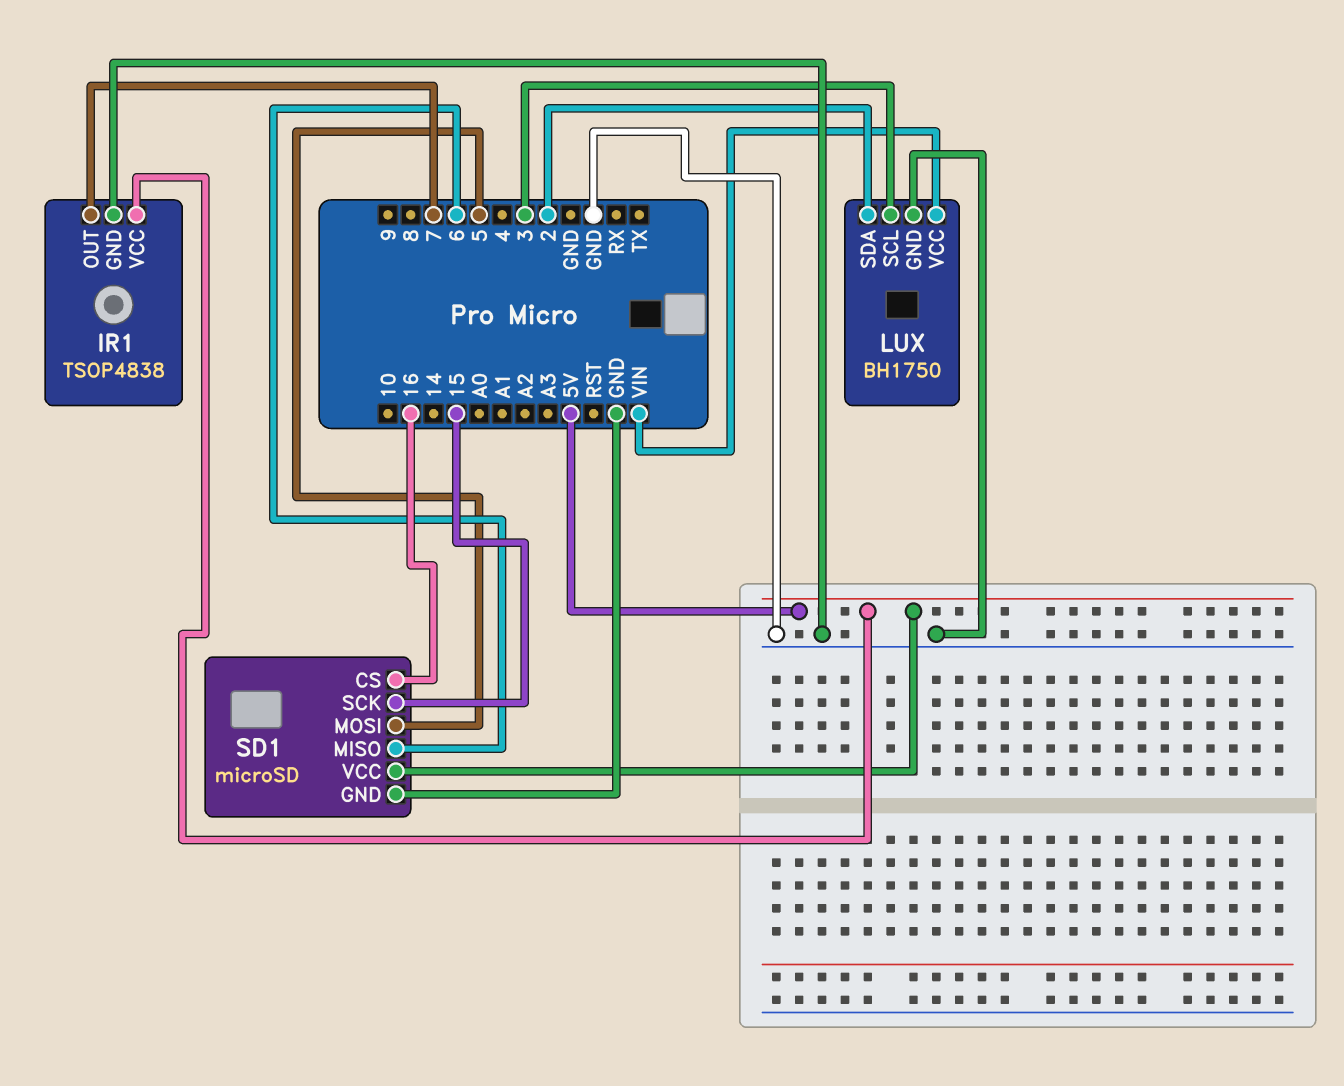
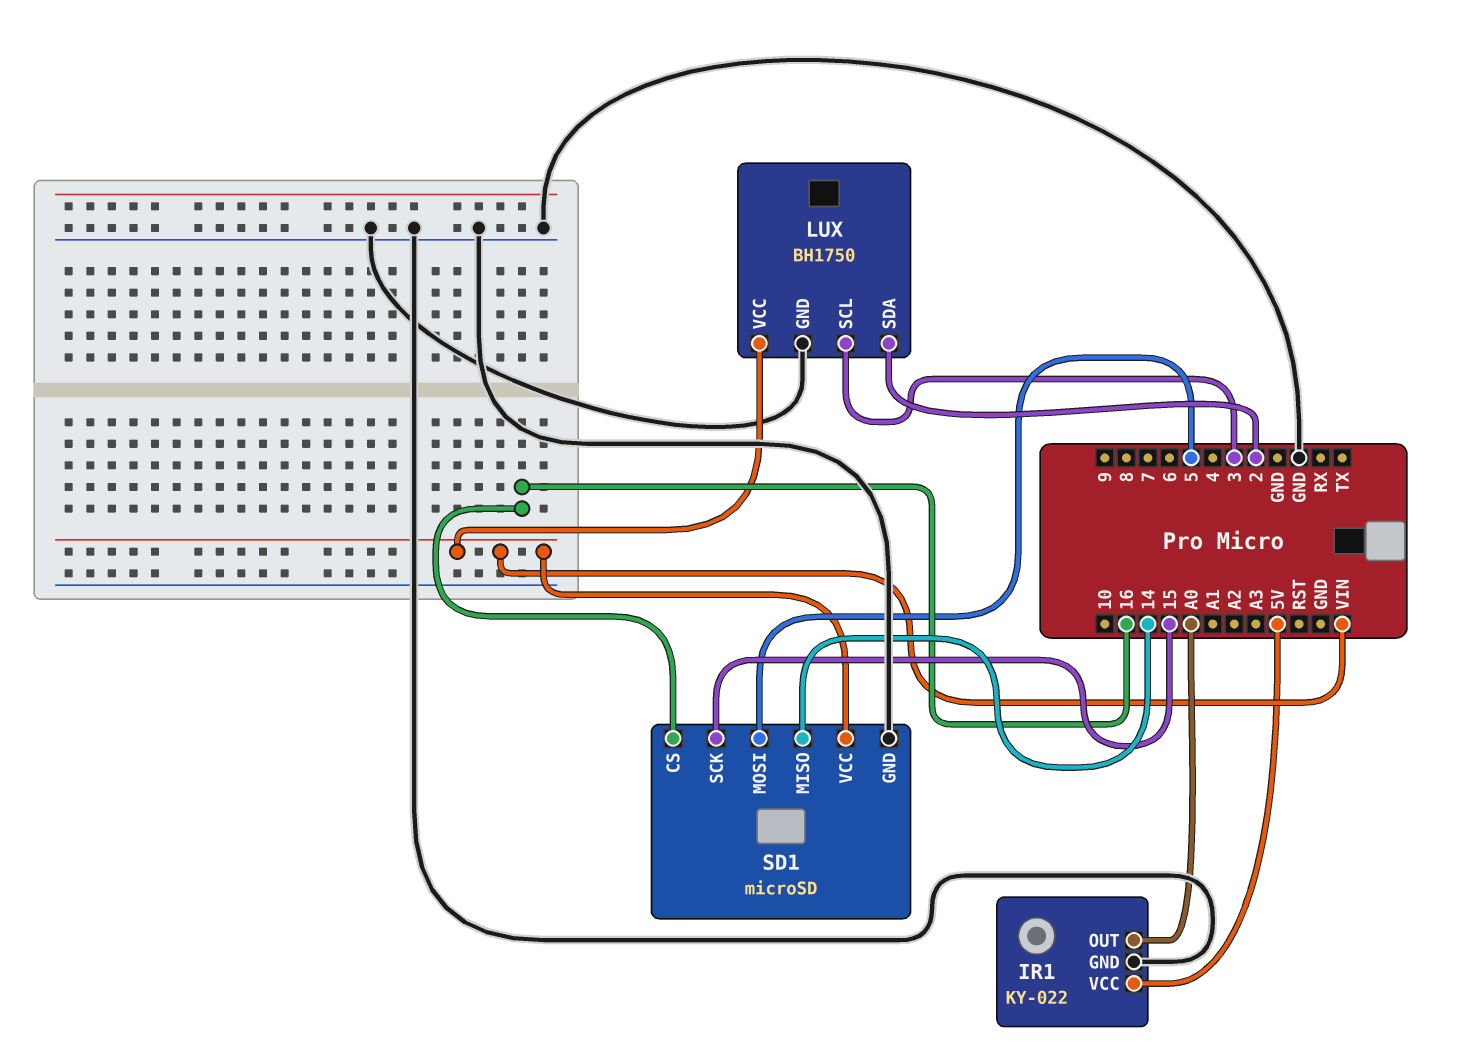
IR1: TSOP4838 -> KY-022
IR1 pin OUT: 7 -> A0
SD1 pin MISO: 6 -> 14
SD1 pin VCC: 5V -> VIN

